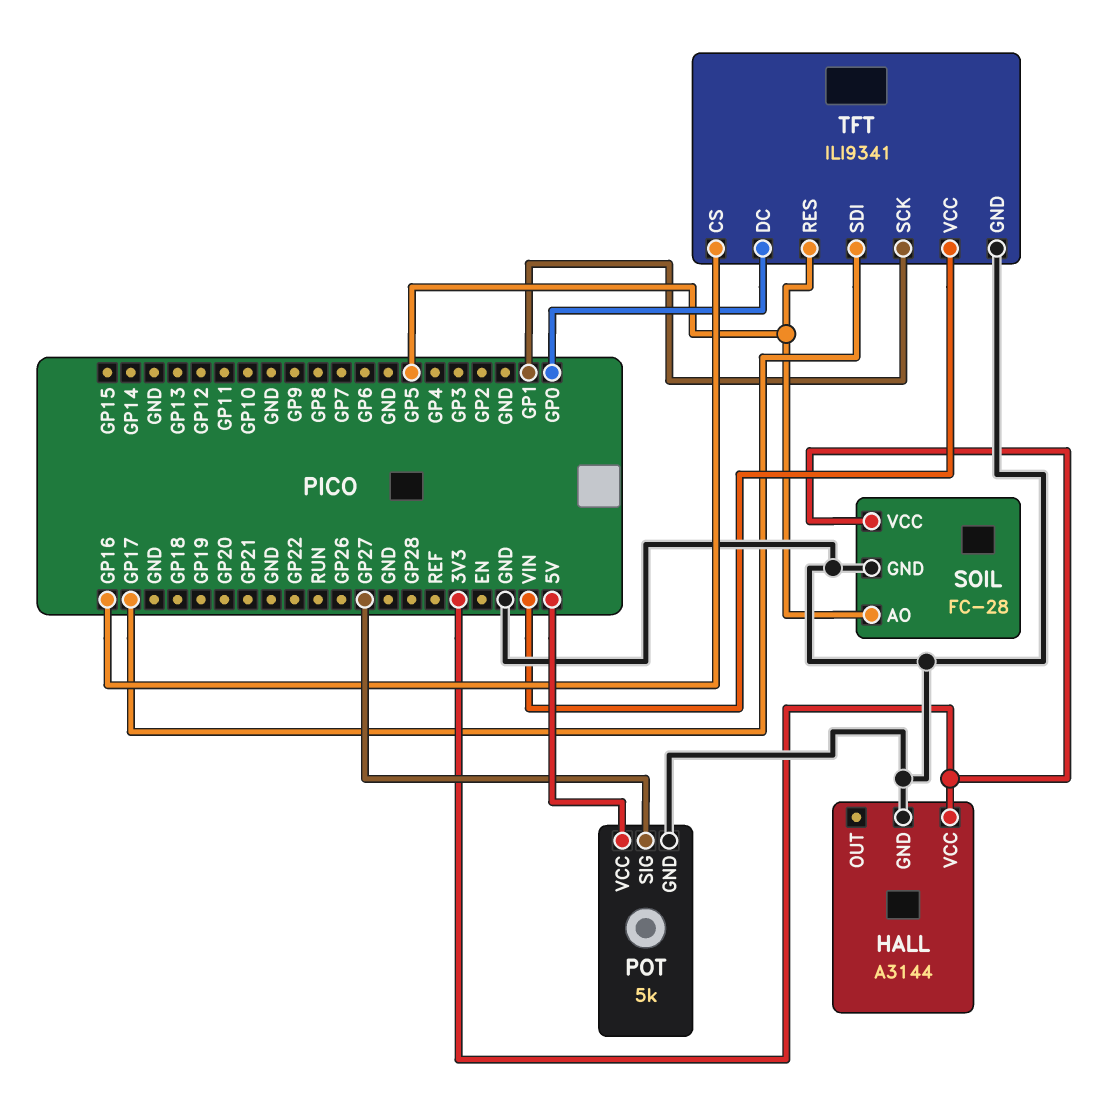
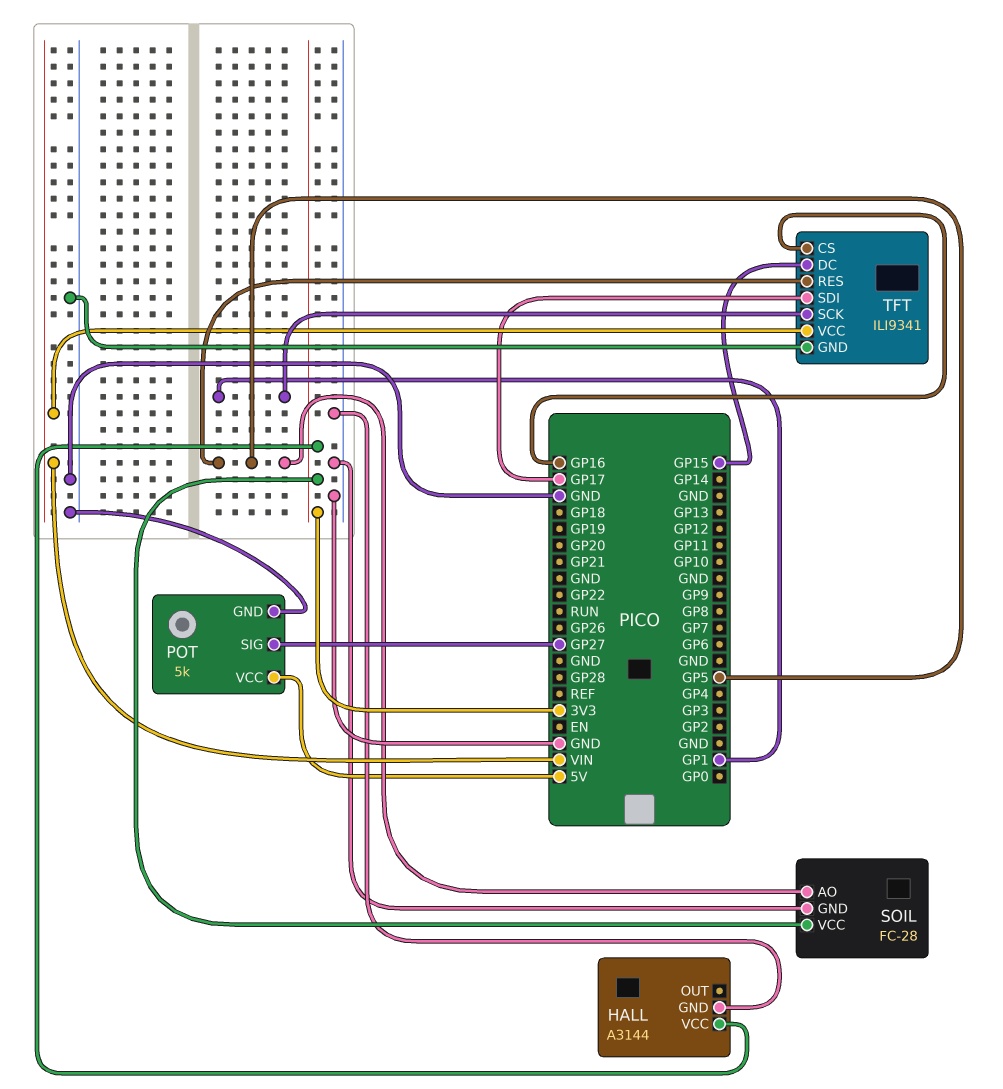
TFT pin DC: GP0 -> GP15

